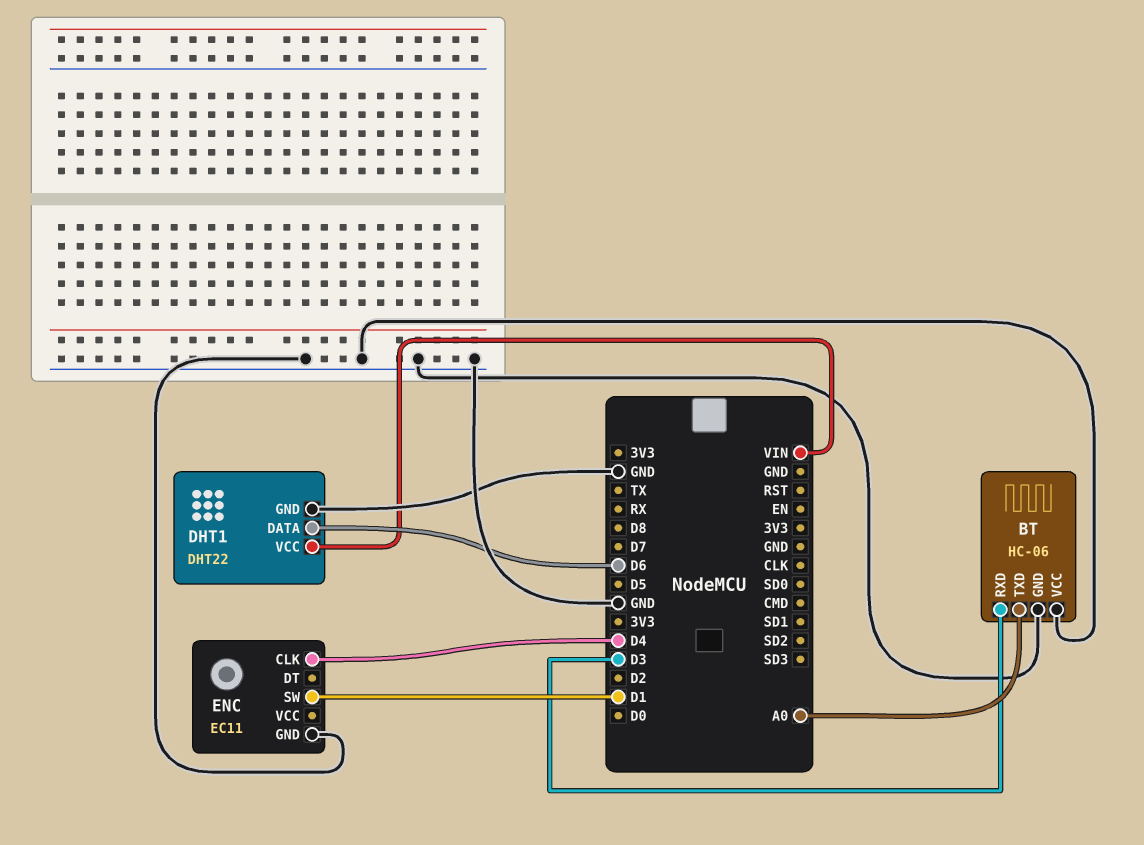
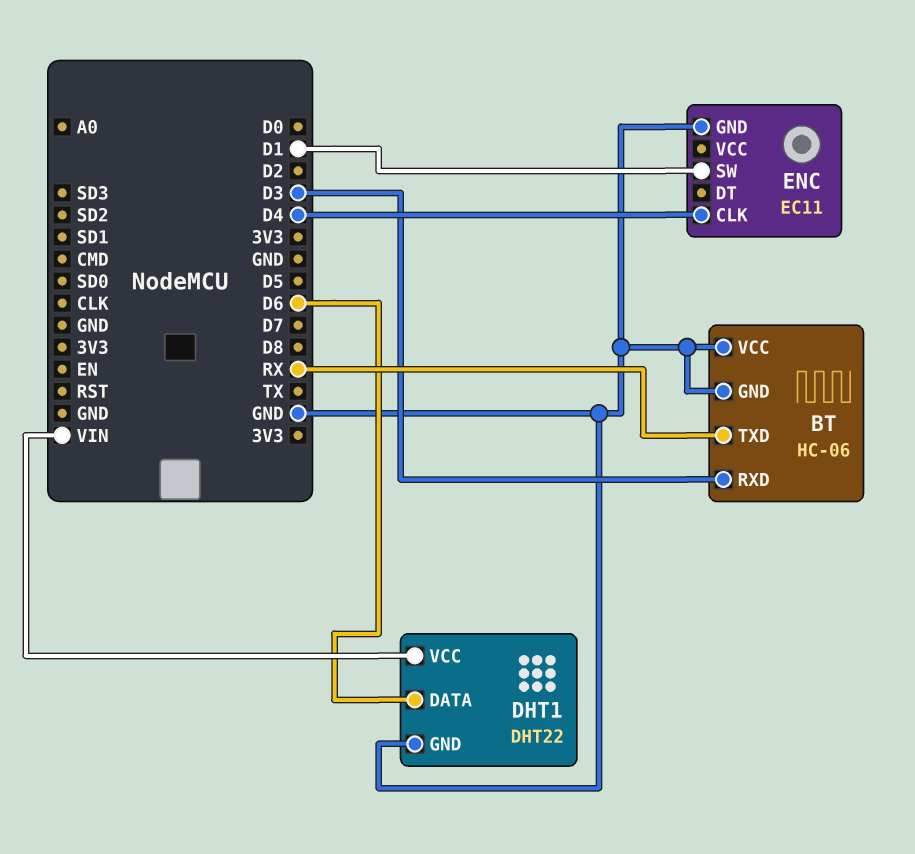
BT pin TXD: A0 -> RX

